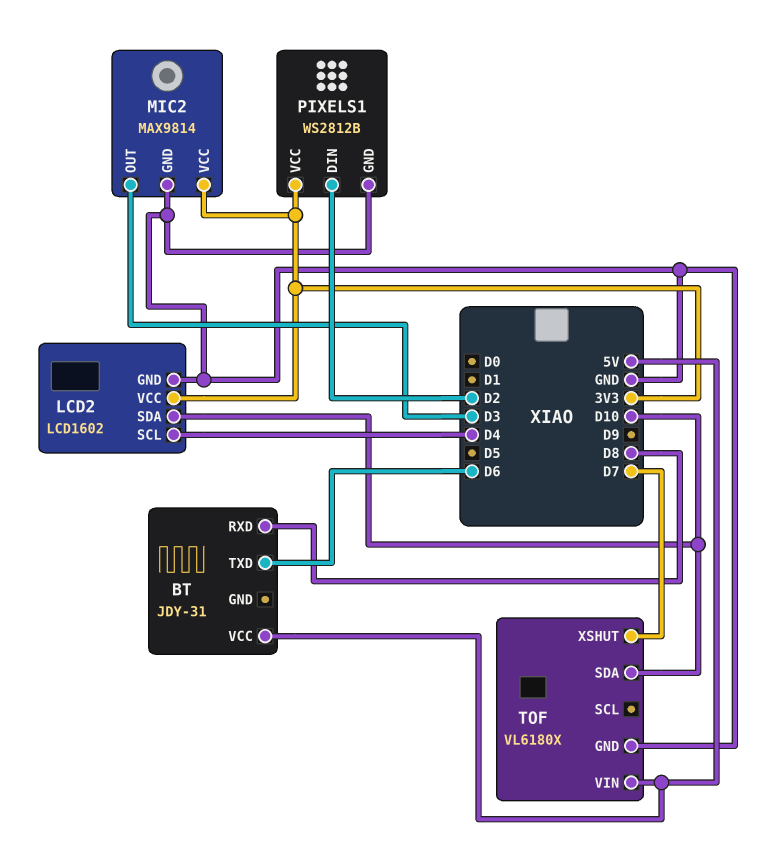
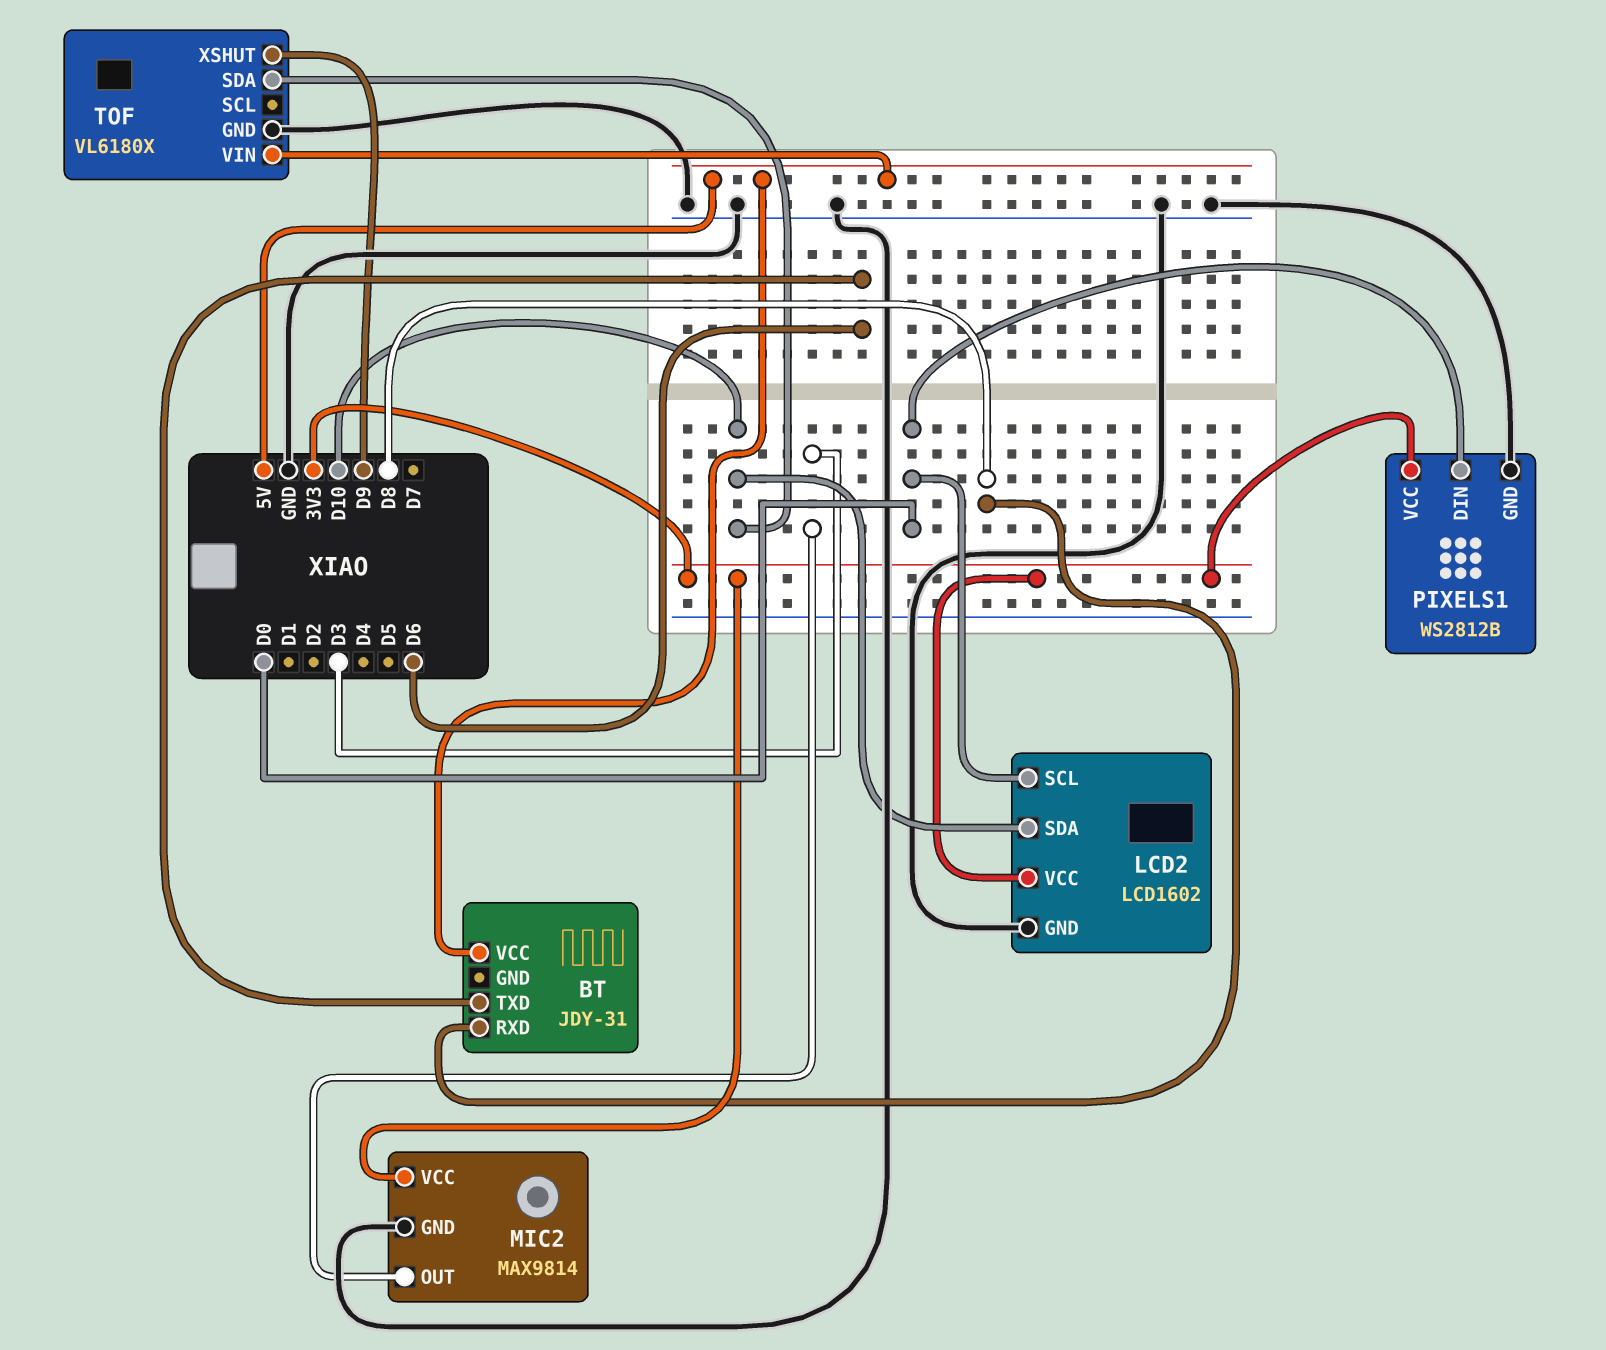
LCD2 pin SCL: D4 -> D0
PIXELS1 pin DIN: D2 -> D0
TOF pin XSHUT: D7 -> D9

